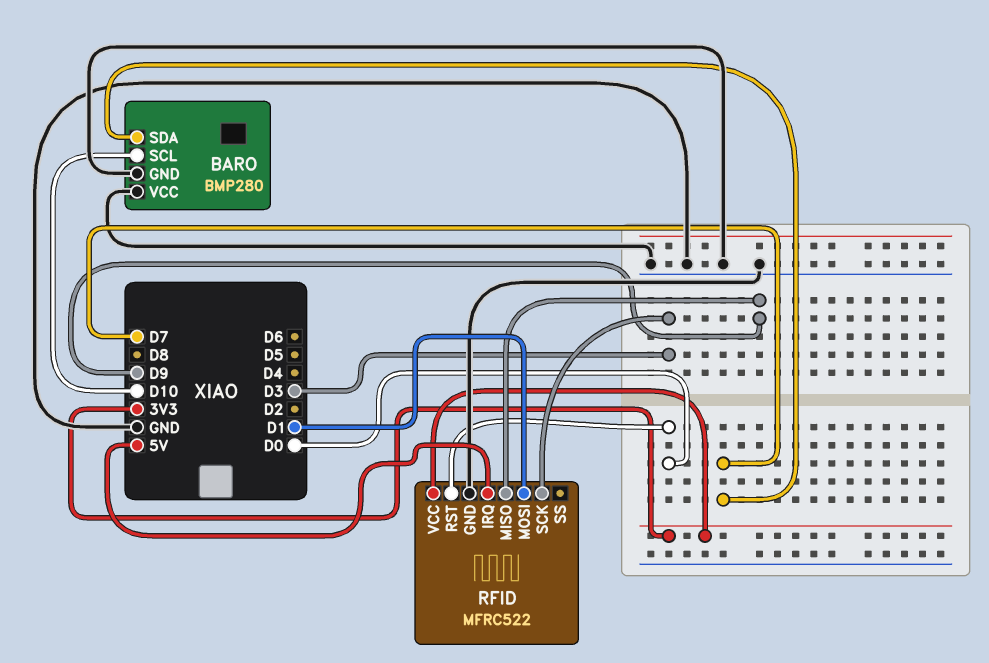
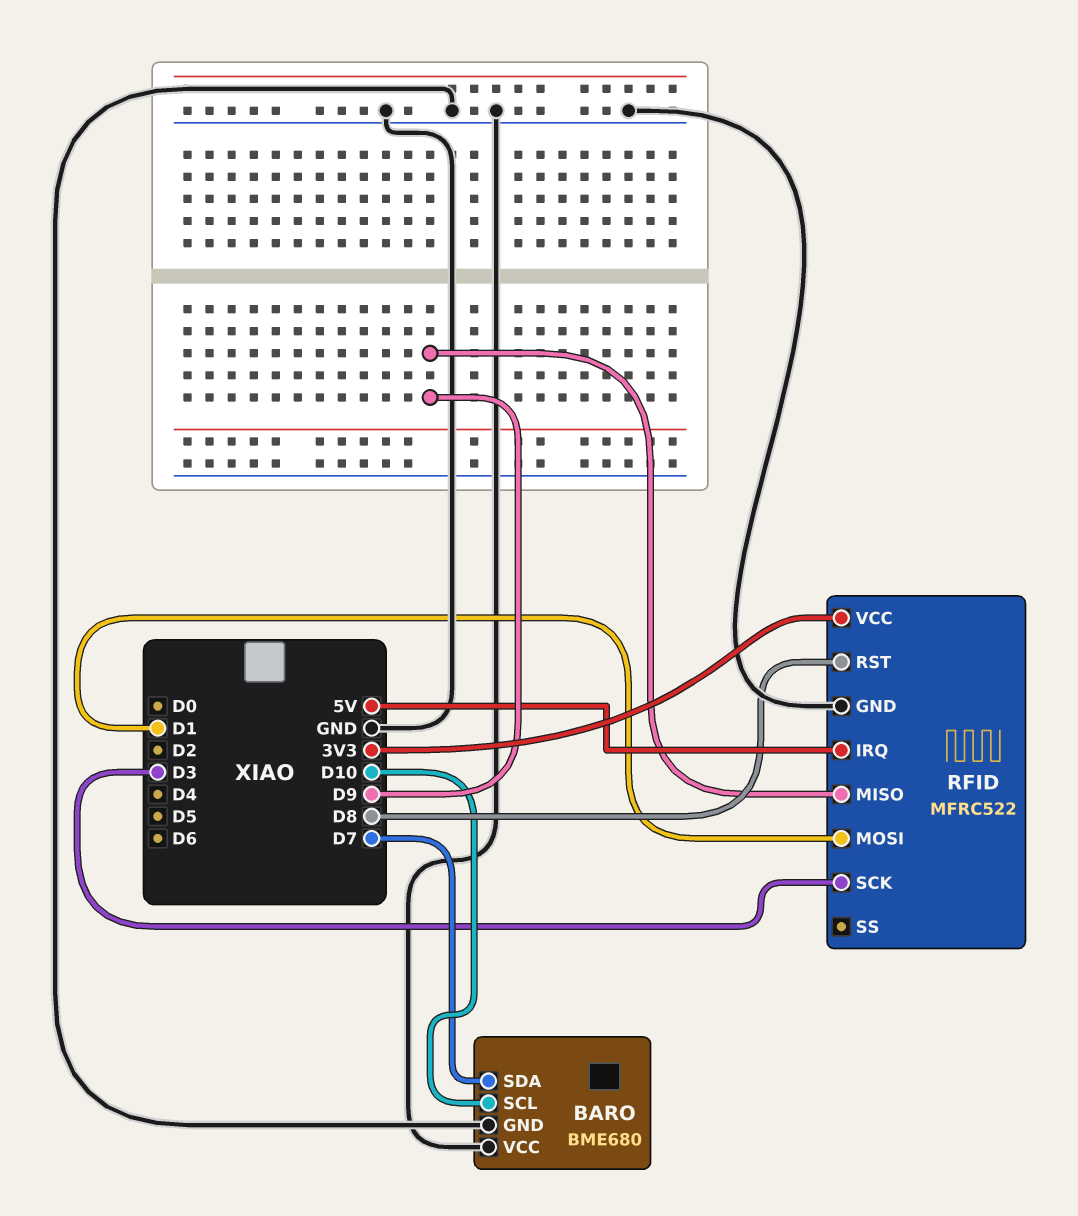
BARO: BMP280 -> BME680
RFID pin RST: D0 -> D8

